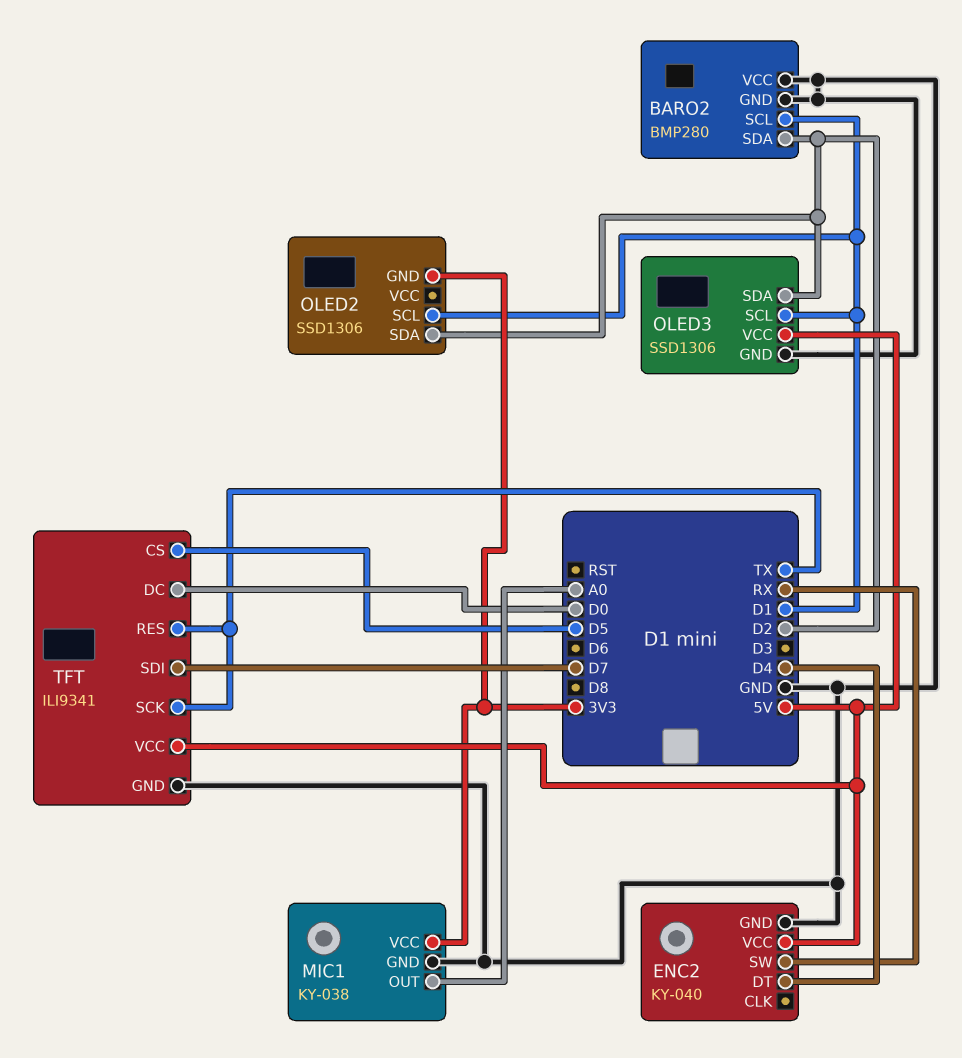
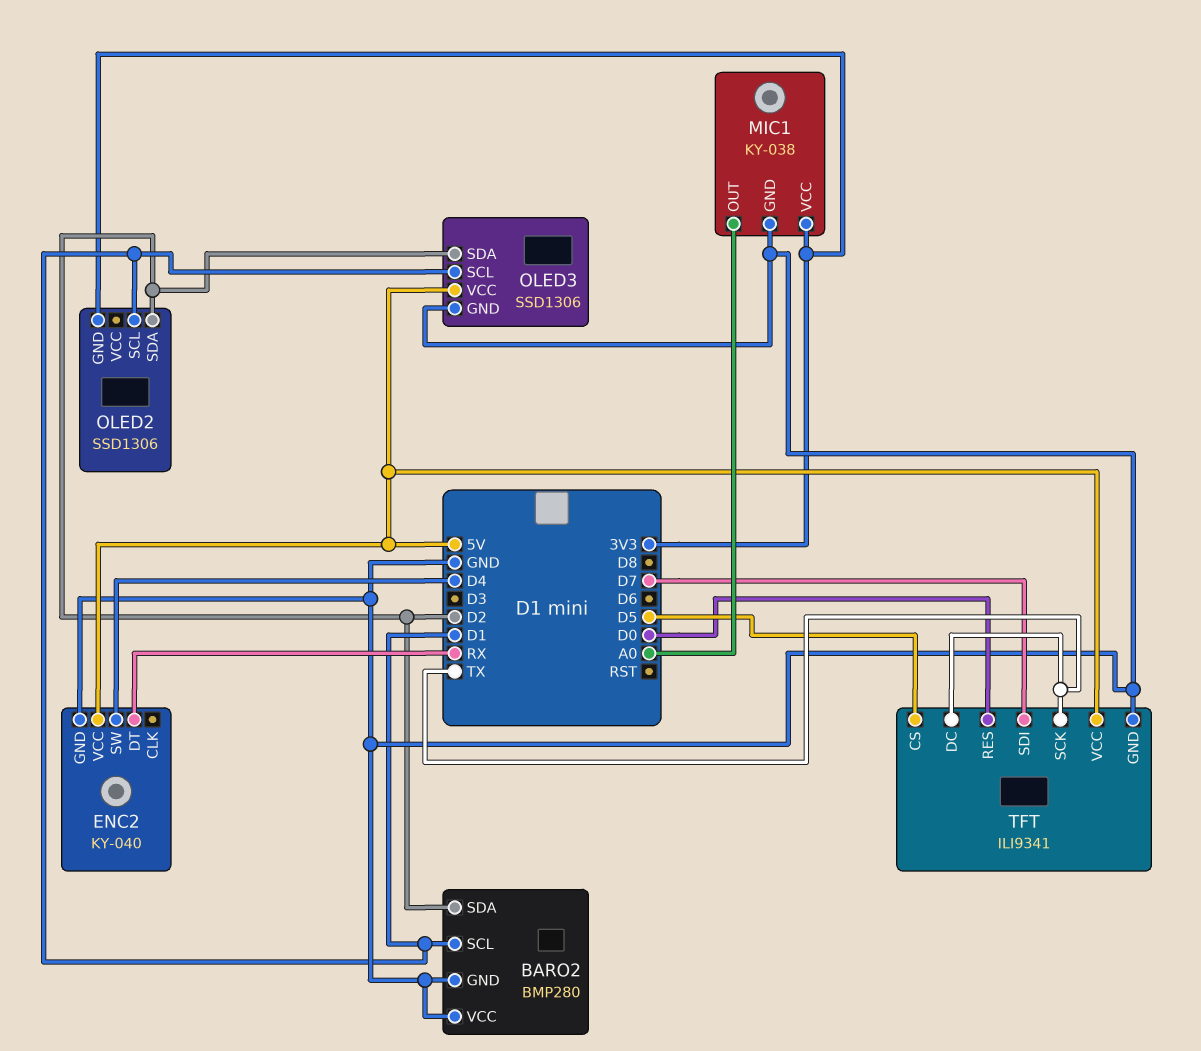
ENC2 pin DT: D4 -> RX
ENC2 pin SW: RX -> D4
TFT pin DC: D0 -> TX
TFT pin RES: TX -> D0

